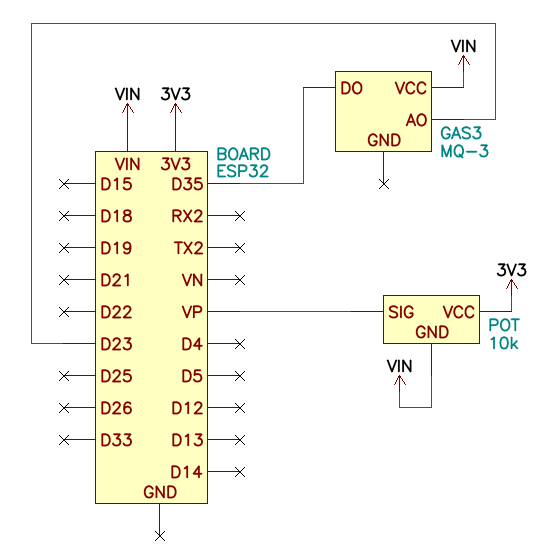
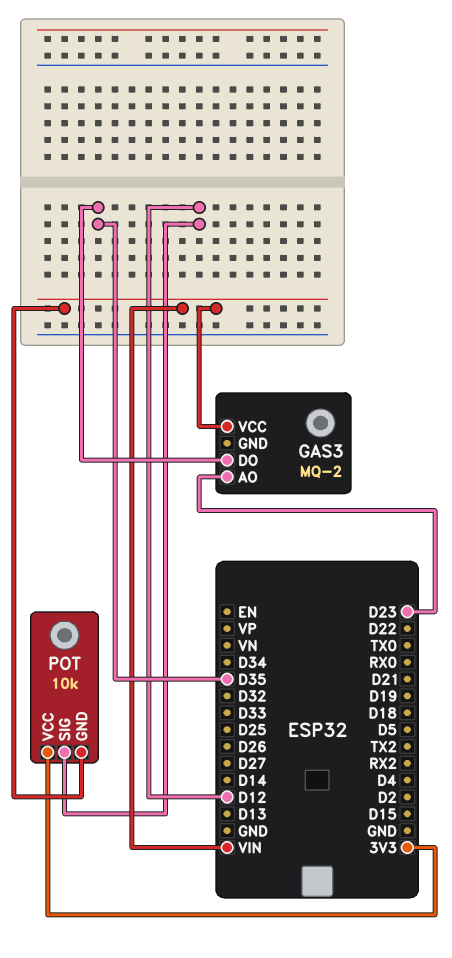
GAS3: MQ-3 -> MQ-2
POT pin SIG: VP -> D12

